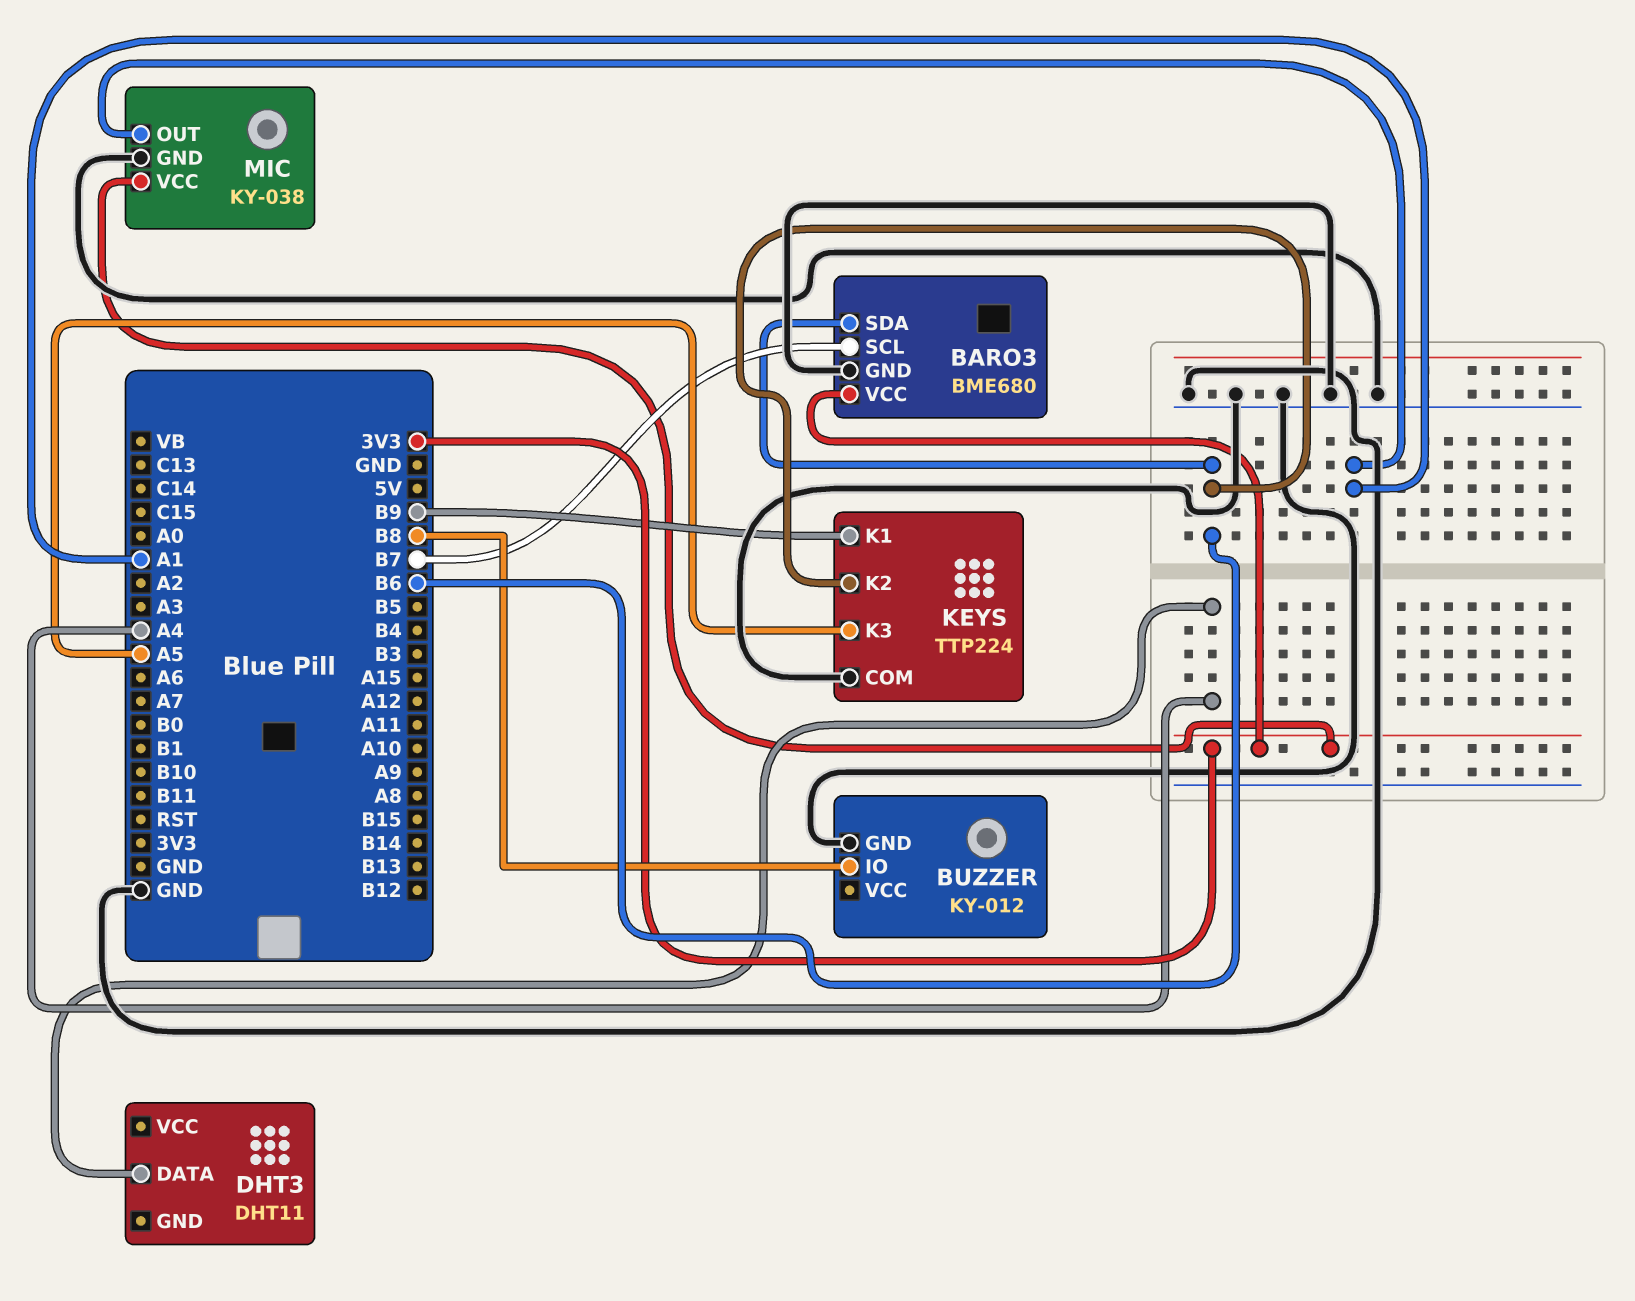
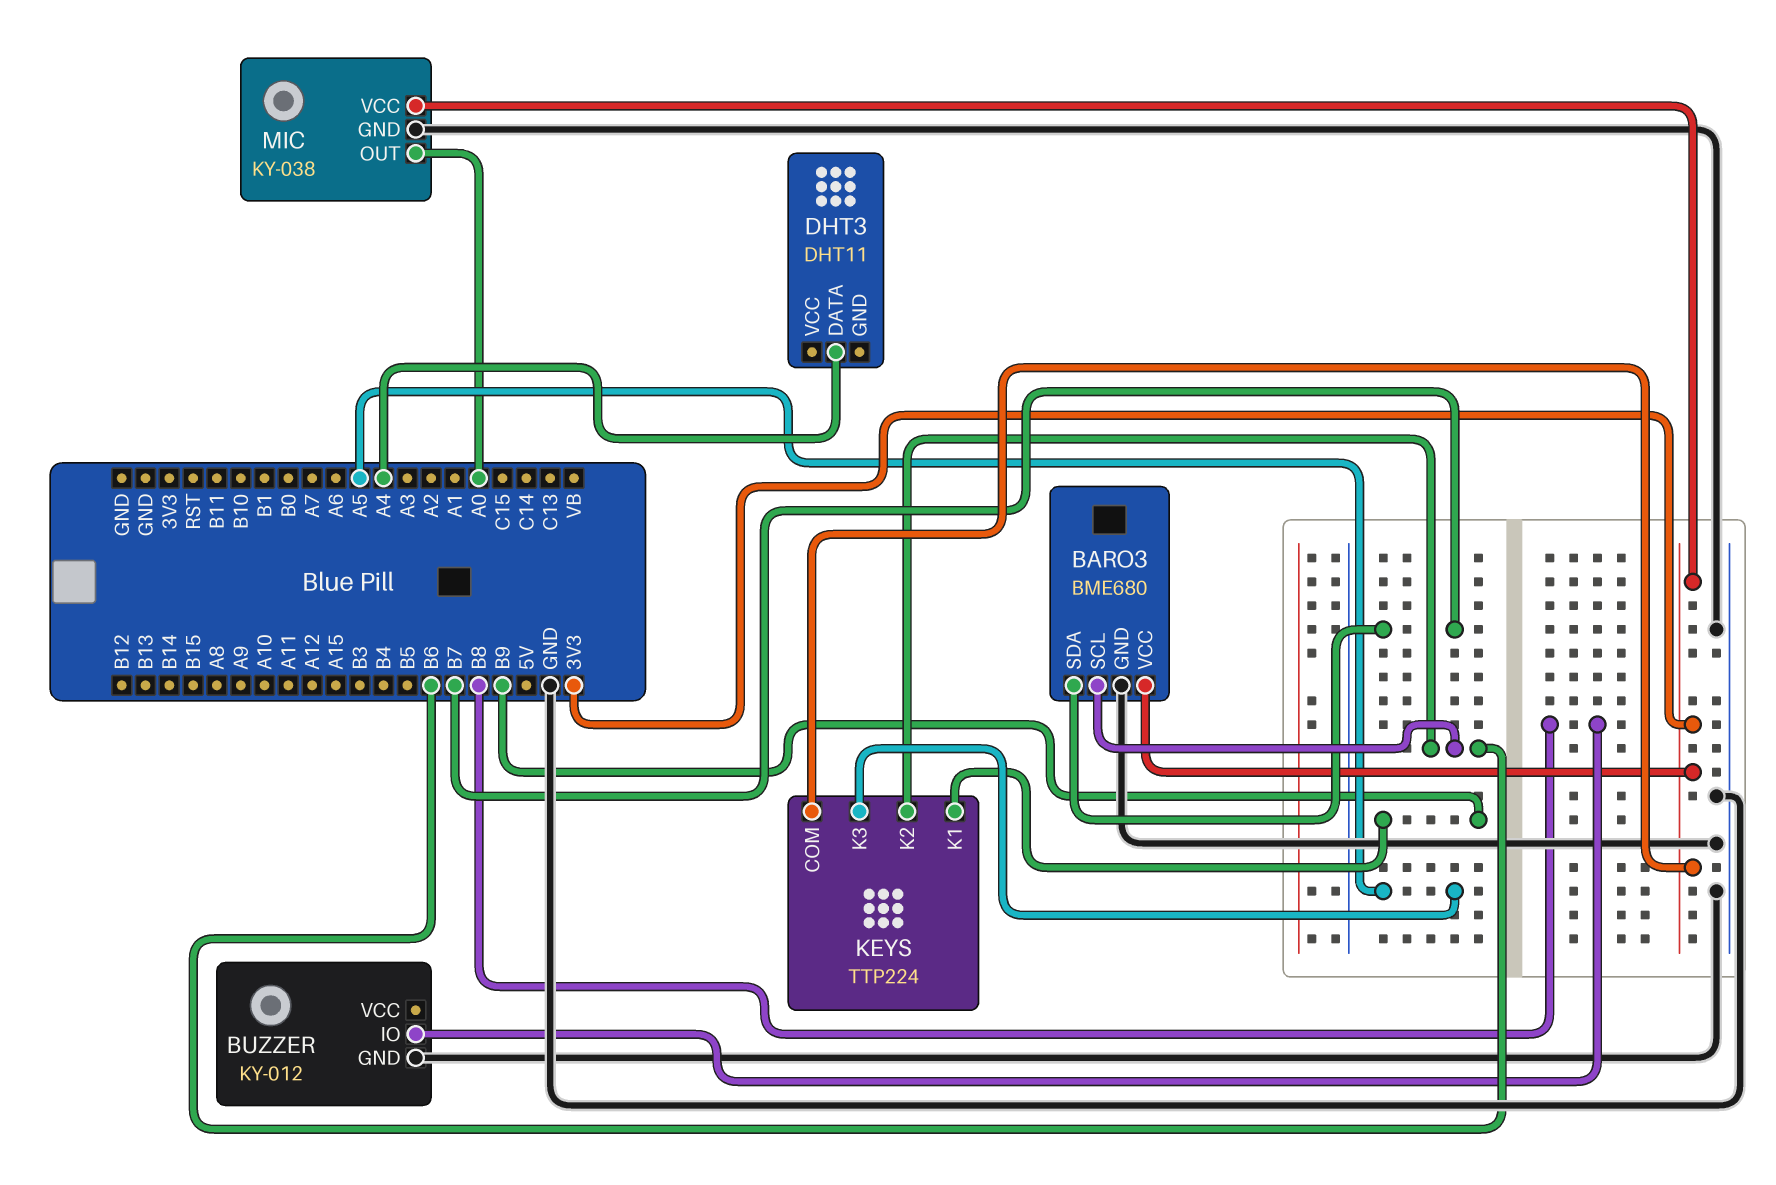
BARO3 pin SCL: B7 -> B6
BARO3 pin SDA: B6 -> B7
KEYS pin COM: GND -> 3V3
MIC pin OUT: A1 -> A0

